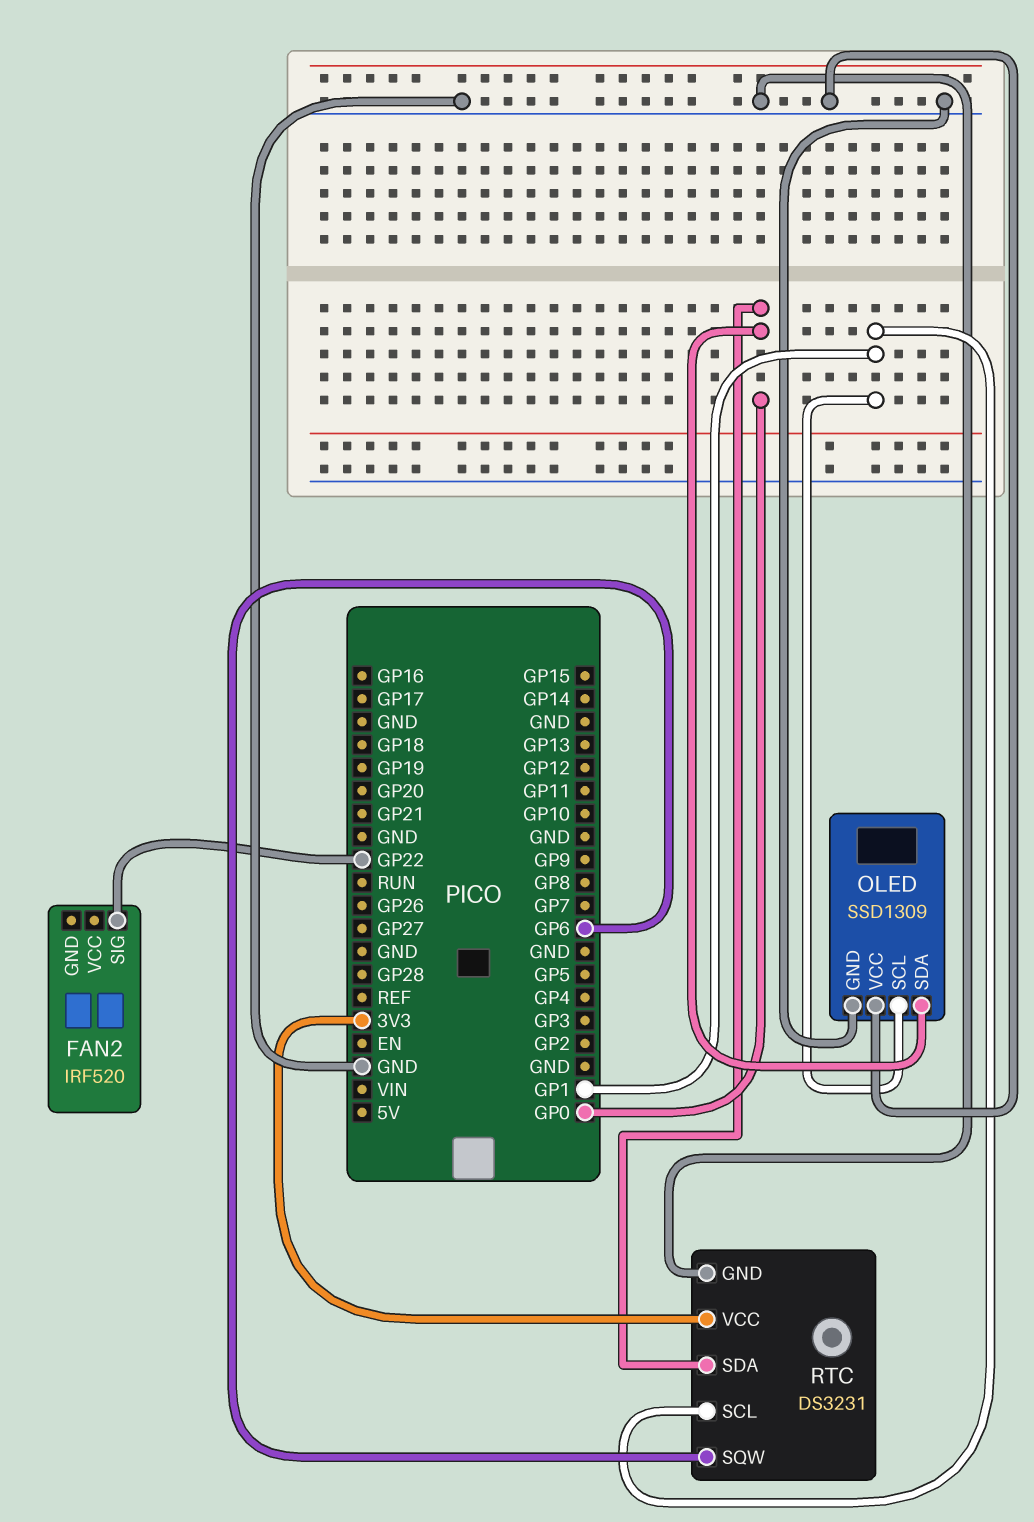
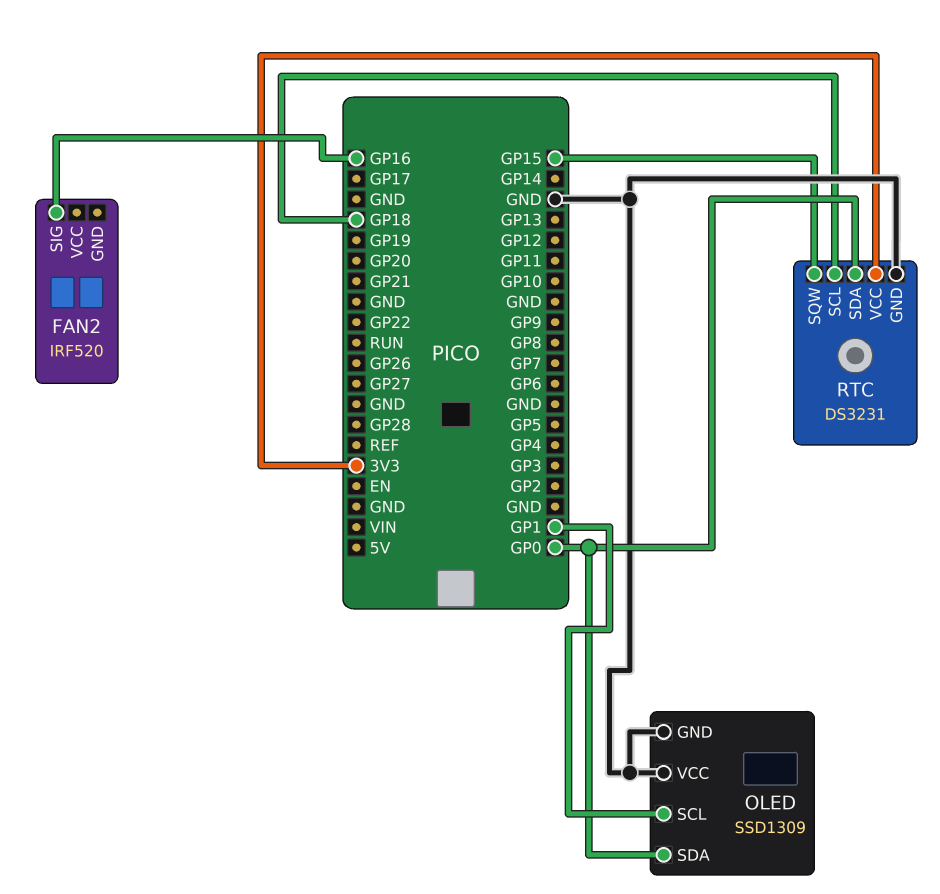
FAN2 pin SIG: GP22 -> GP16
RTC pin SCL: GP1 -> GP18
RTC pin SQW: GP6 -> GP15

